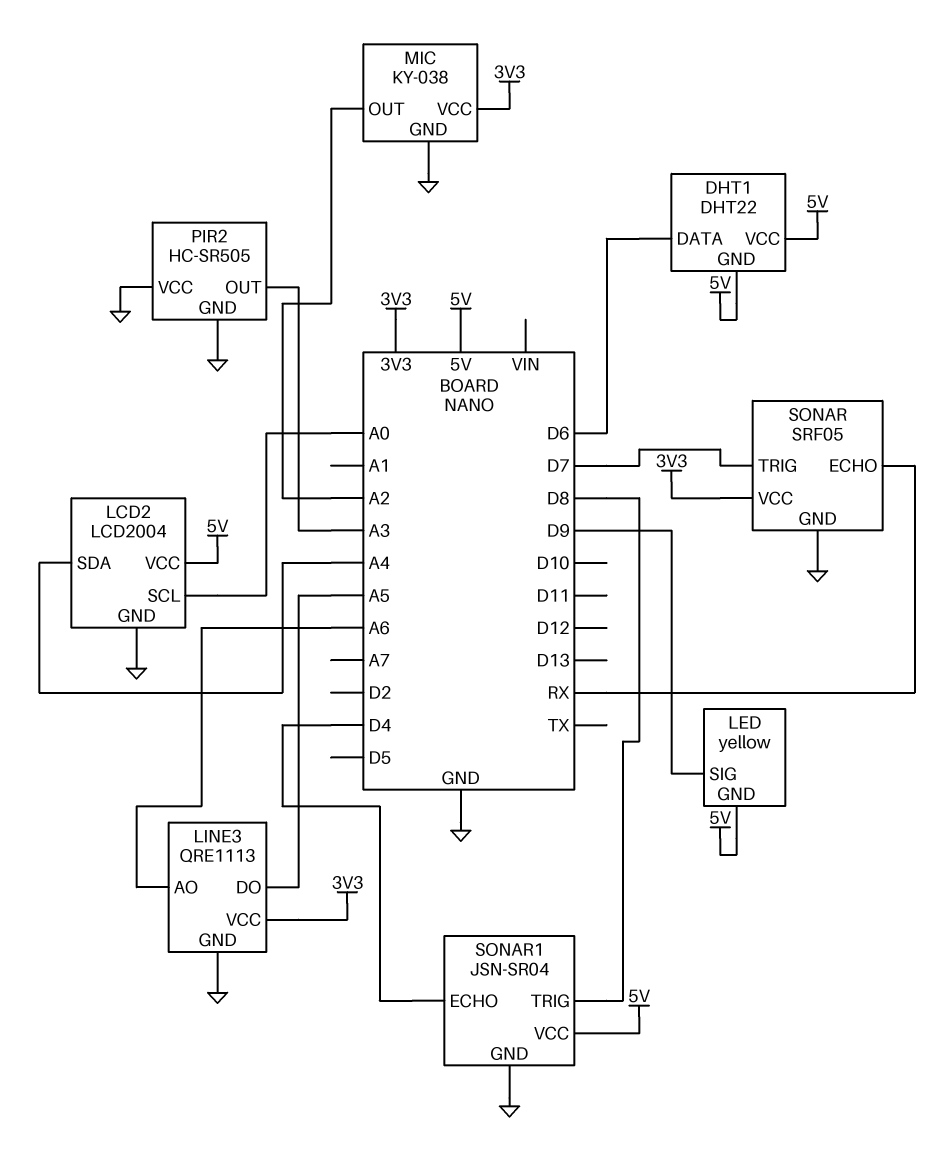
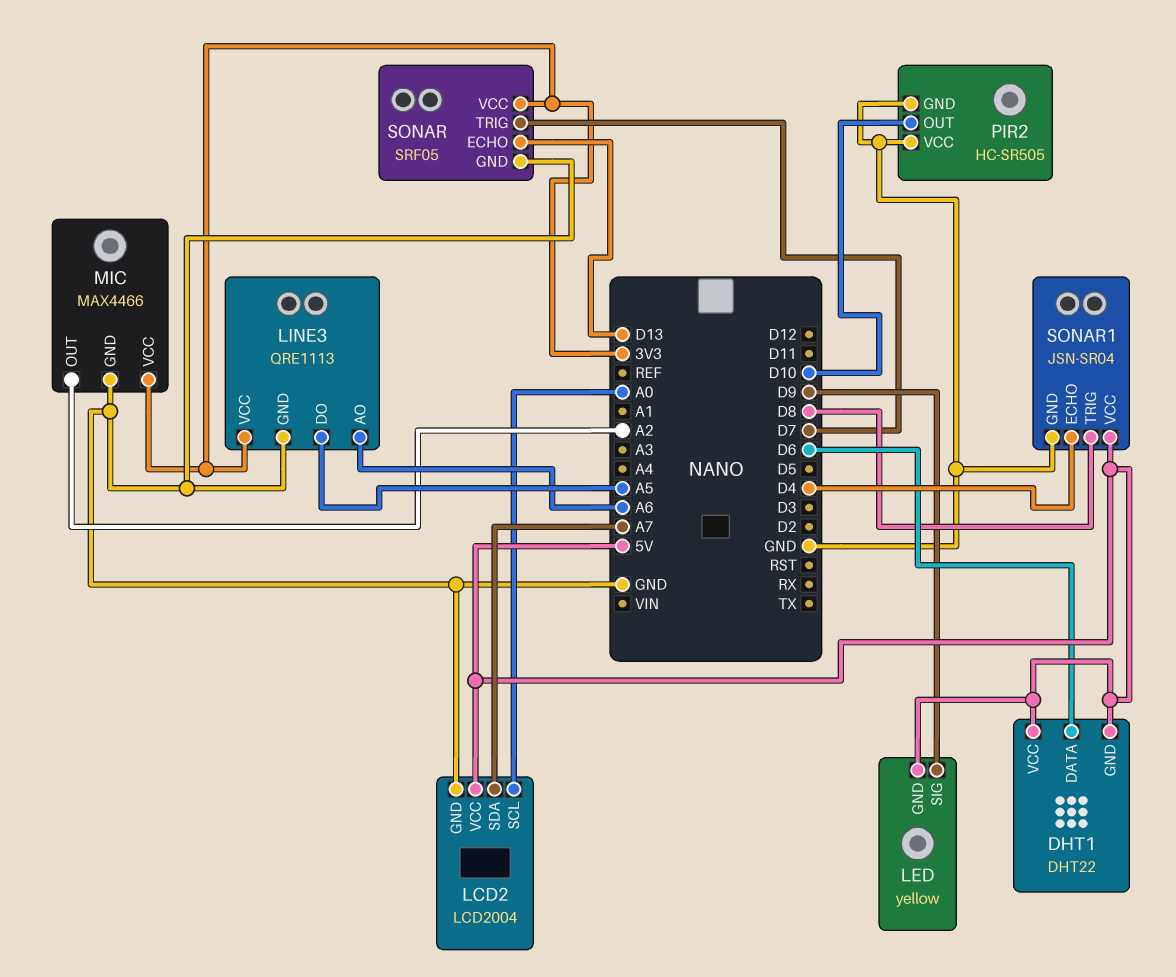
LCD2 pin SDA: A4 -> A7
MIC: KY-038 -> MAX4466
PIR2 pin OUT: A3 -> D10
SONAR pin ECHO: RX -> D13

